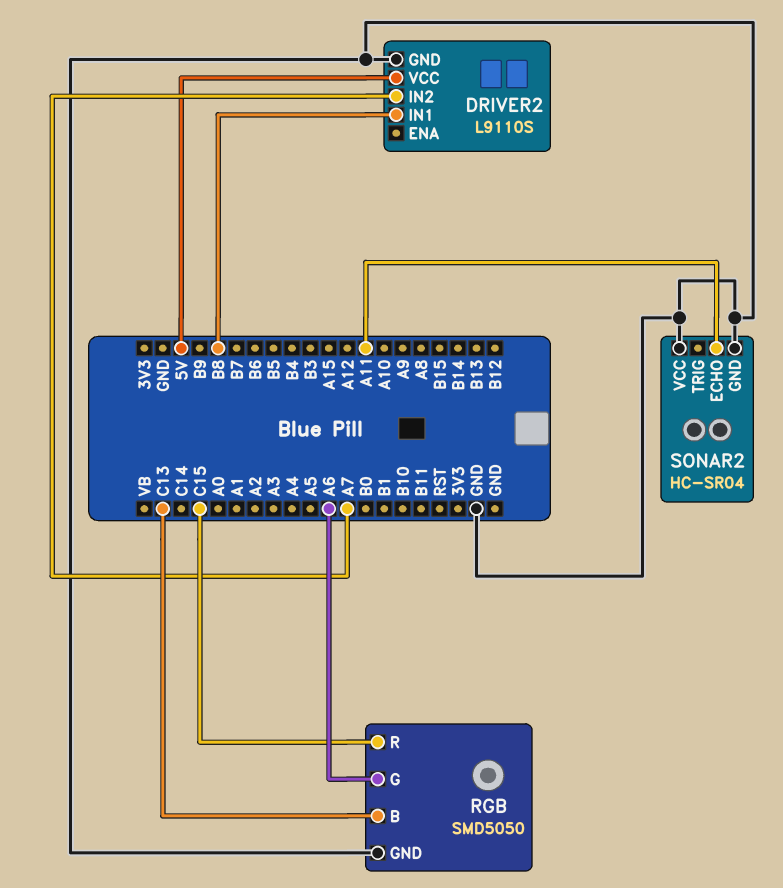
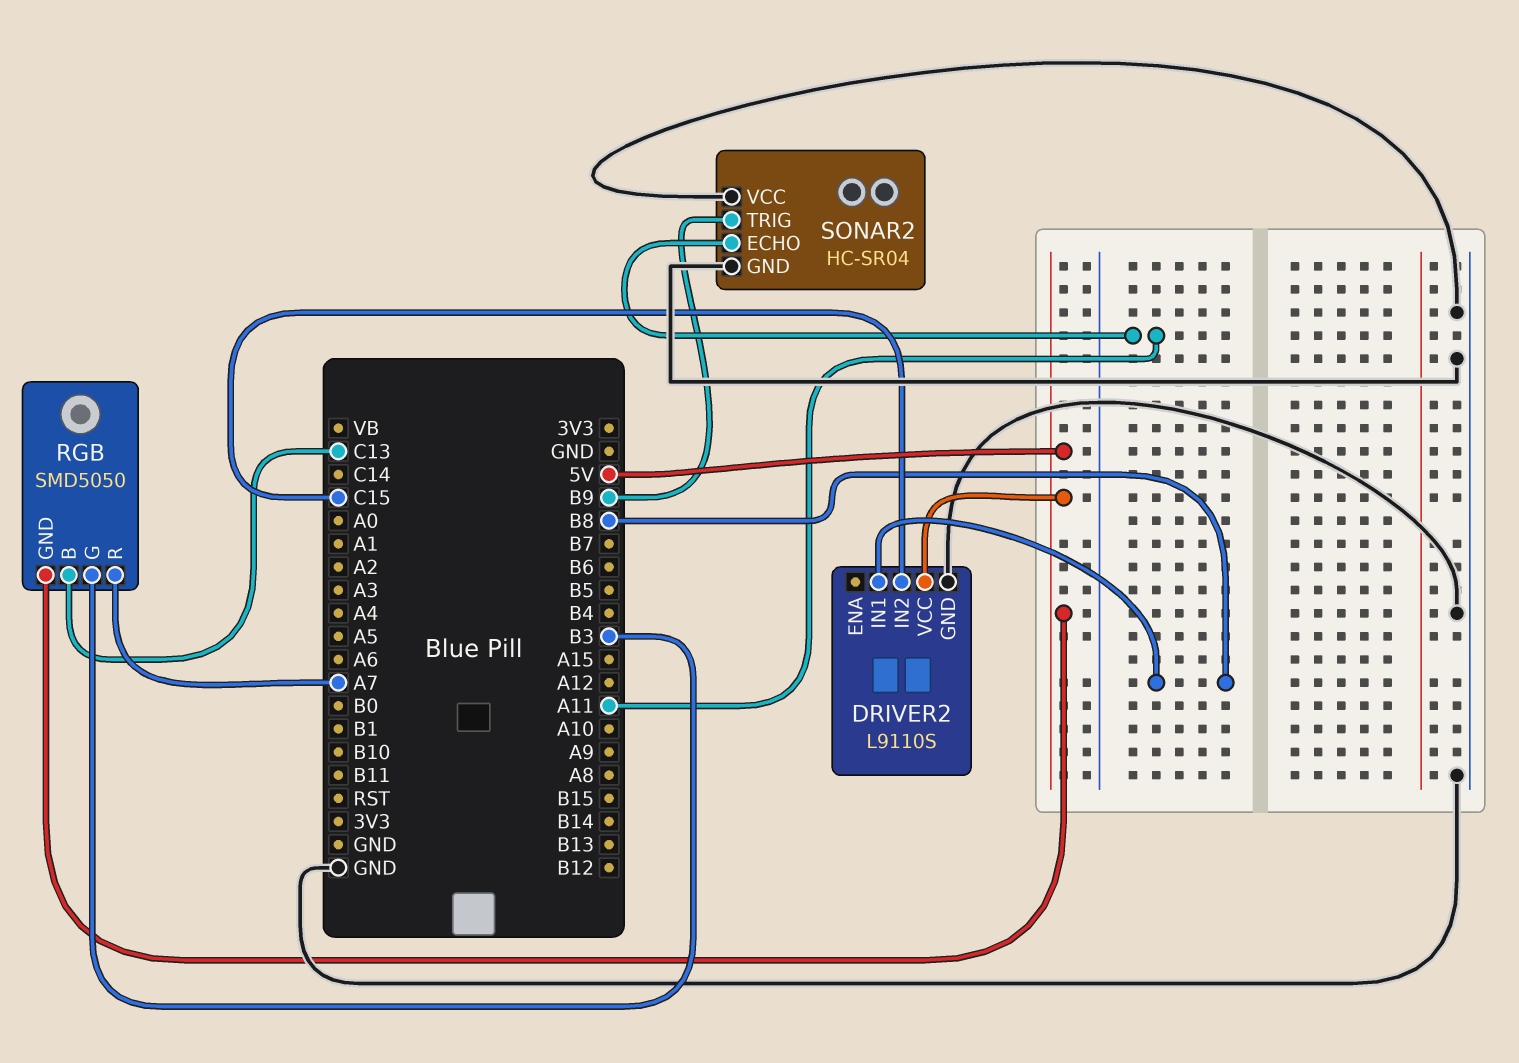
DRIVER2 pin IN2: A7 -> C15
RGB pin G: A6 -> B3
RGB pin GND: GND -> 5V
RGB pin R: C15 -> A7
SONAR2 pin TRIG: none -> B9

